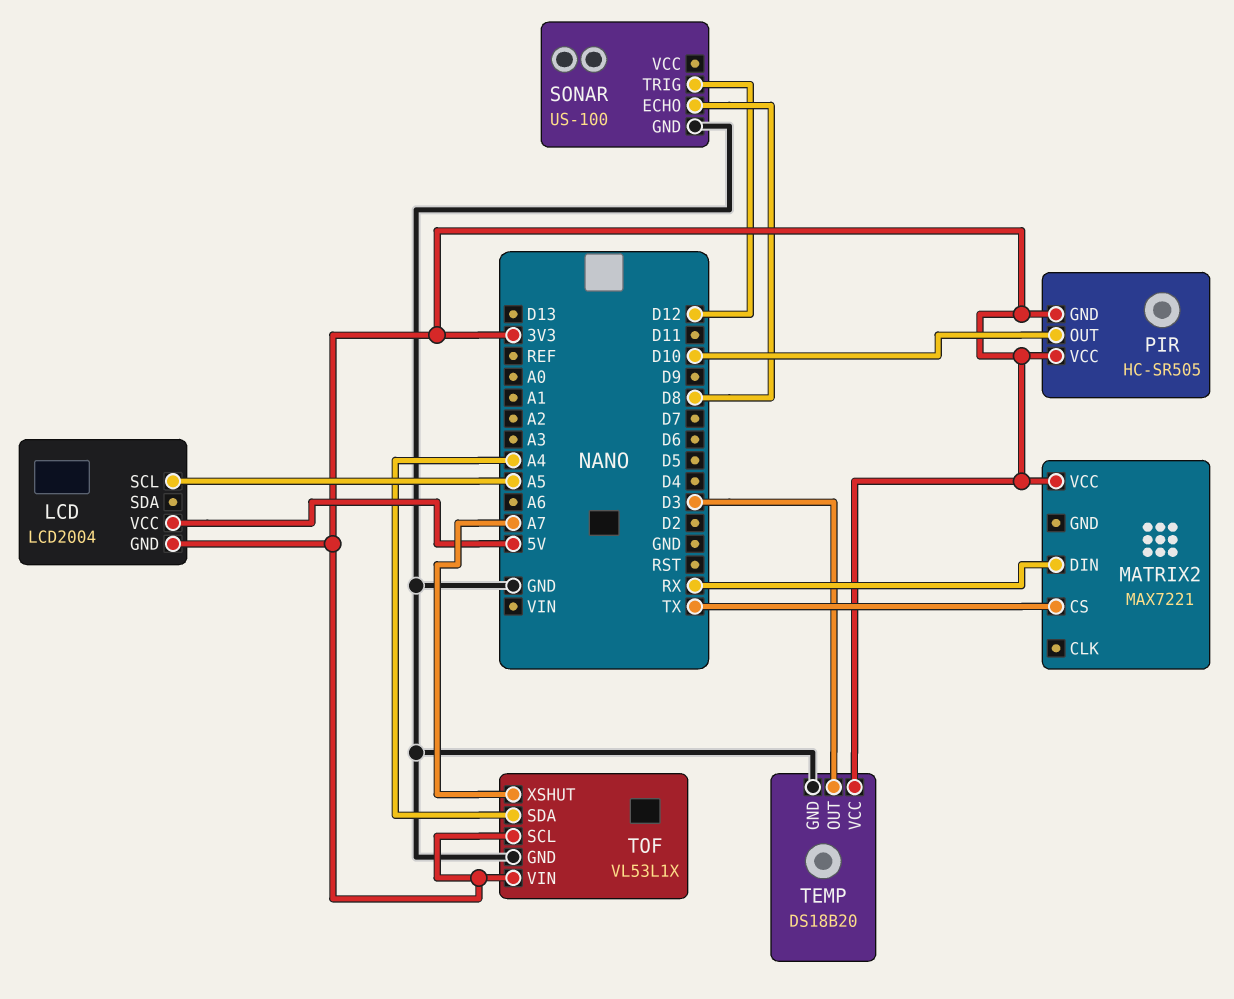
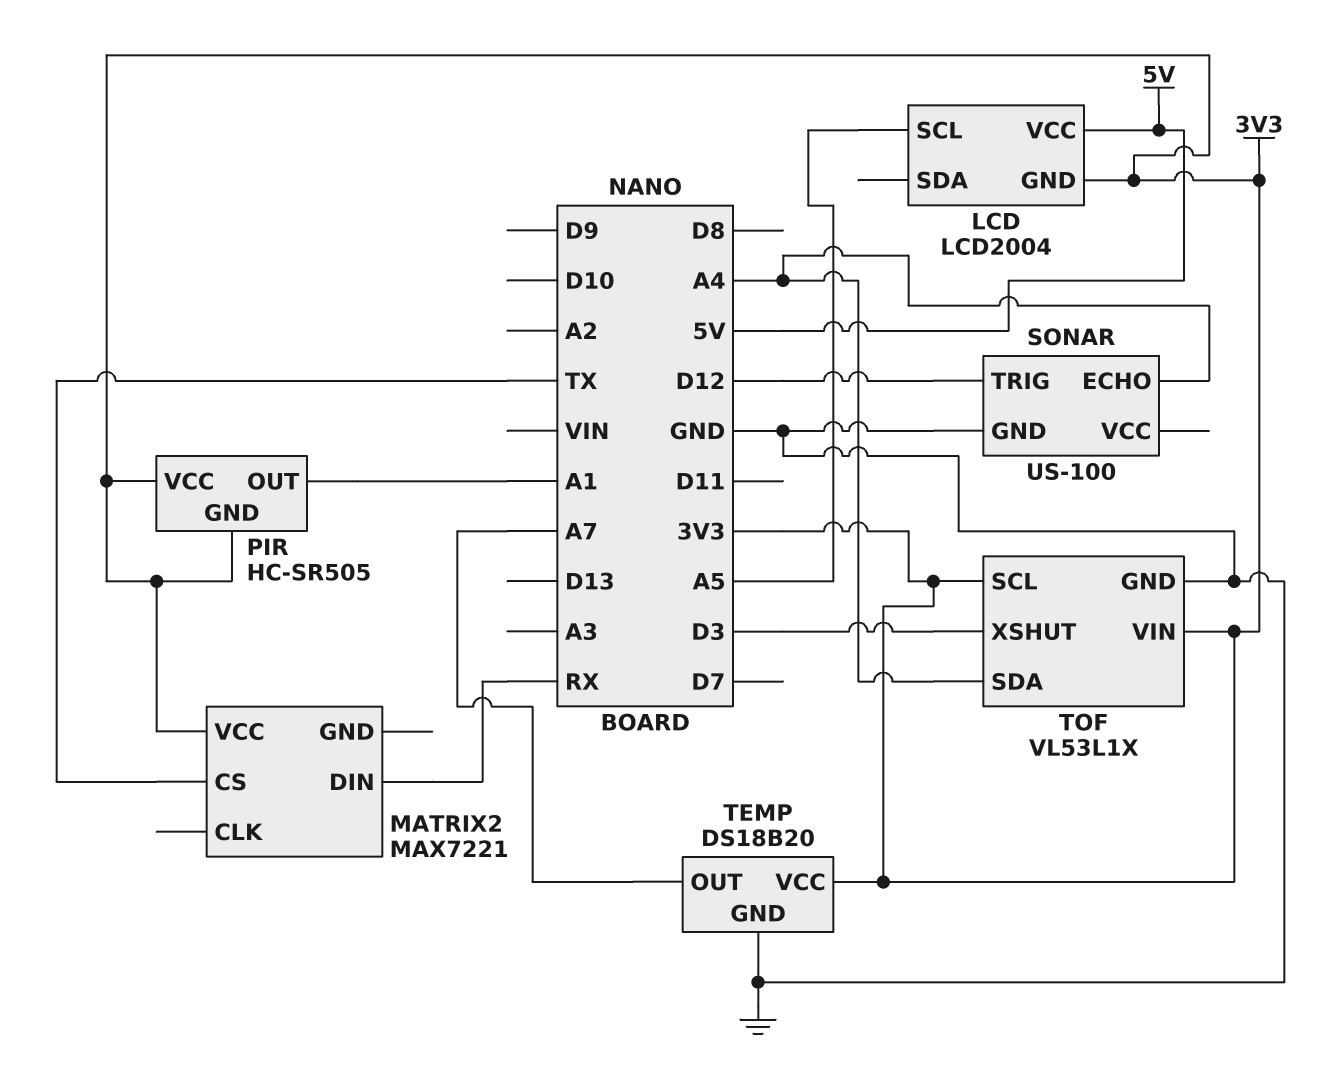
PIR pin OUT: D10 -> A1
SONAR pin ECHO: D8 -> A4
TEMP pin OUT: D3 -> A7
TOF pin XSHUT: A7 -> D3

